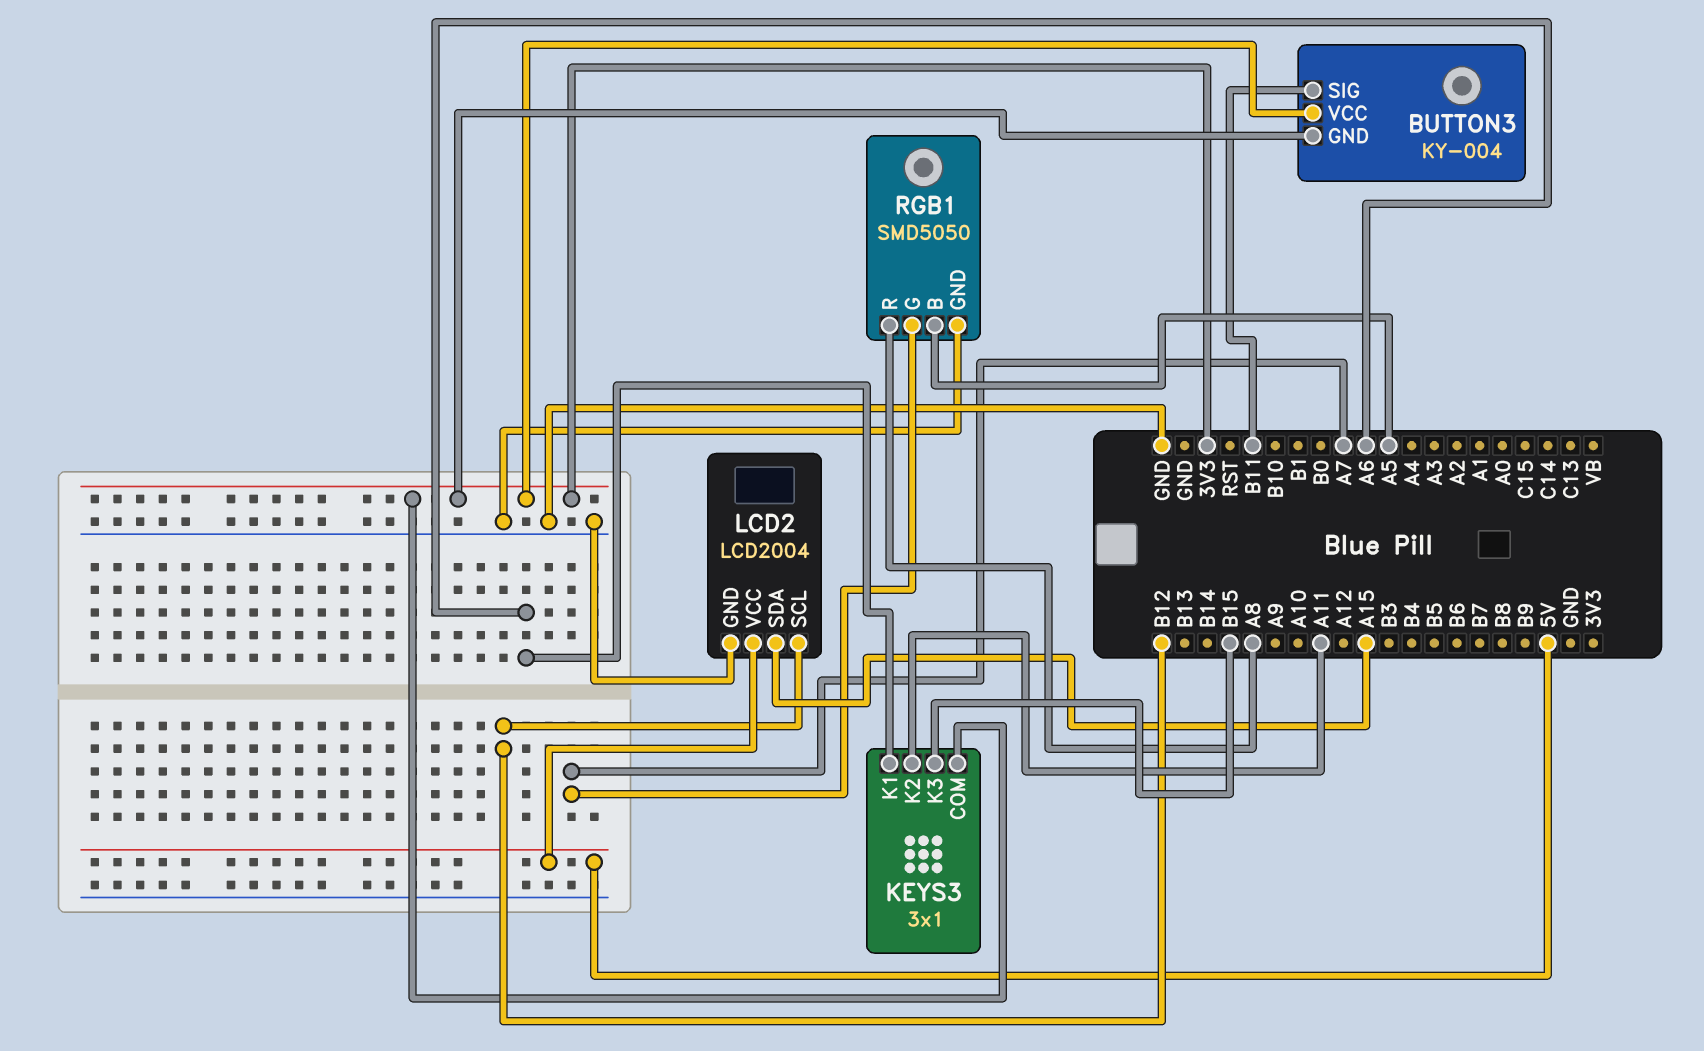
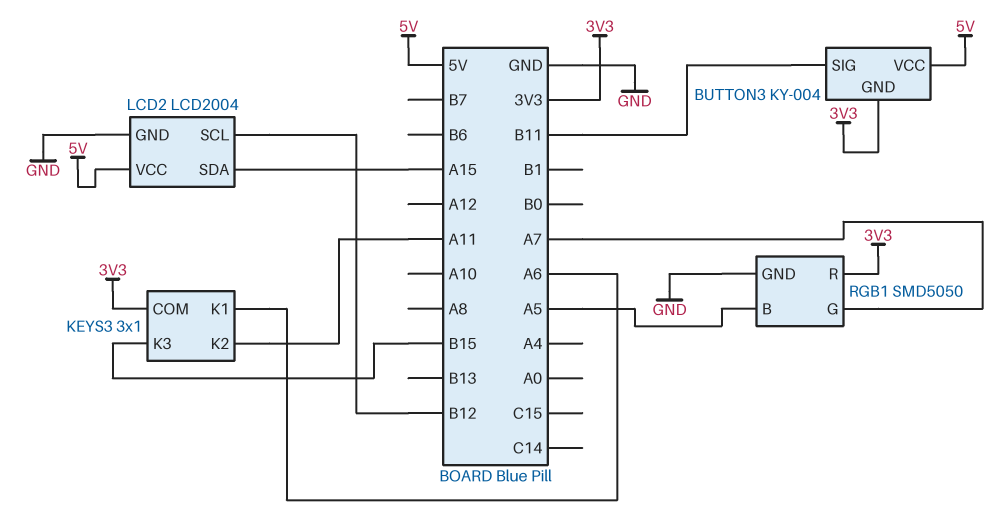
BUTTON3 pin VCC: 3V3 -> 5V
RGB1 pin R: A8 -> 3V3

